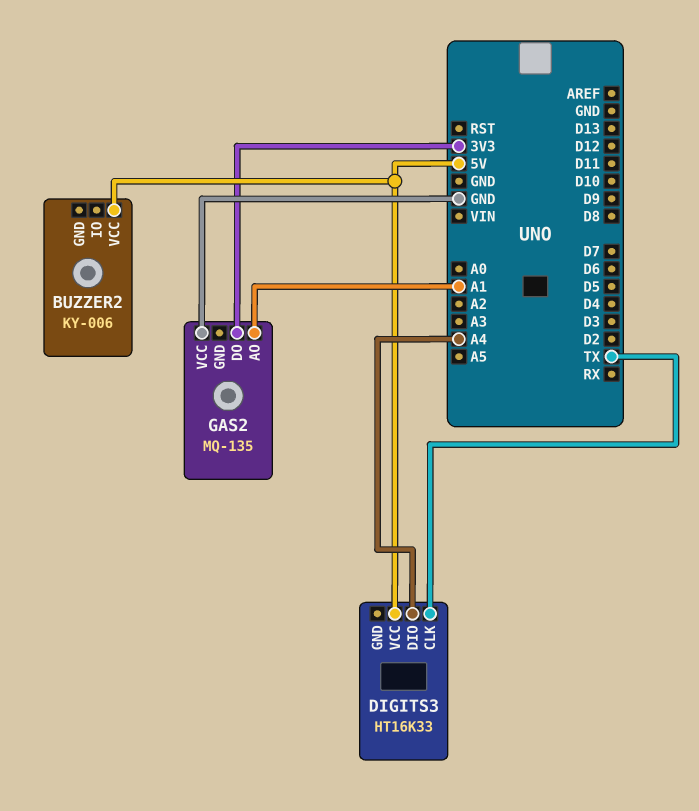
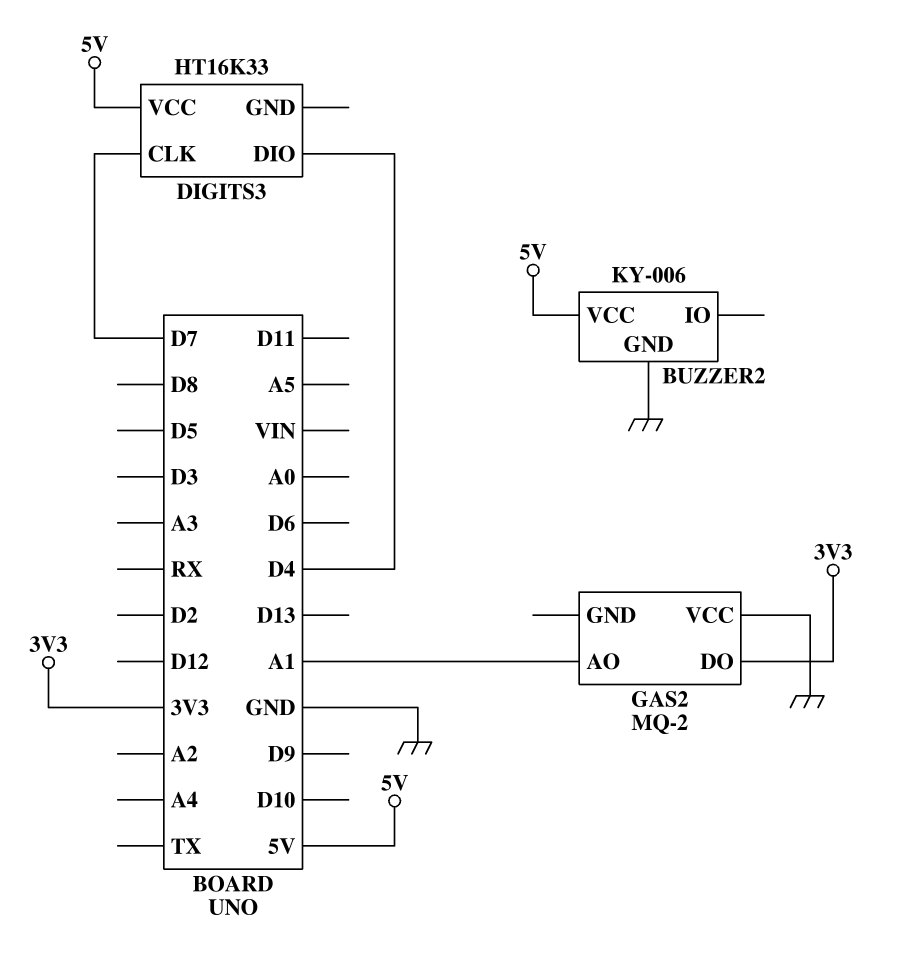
BUZZER2 pin GND: none -> GND
DIGITS3 pin CLK: TX -> D7
DIGITS3 pin DIO: A4 -> D4
GAS2: MQ-135 -> MQ-2

